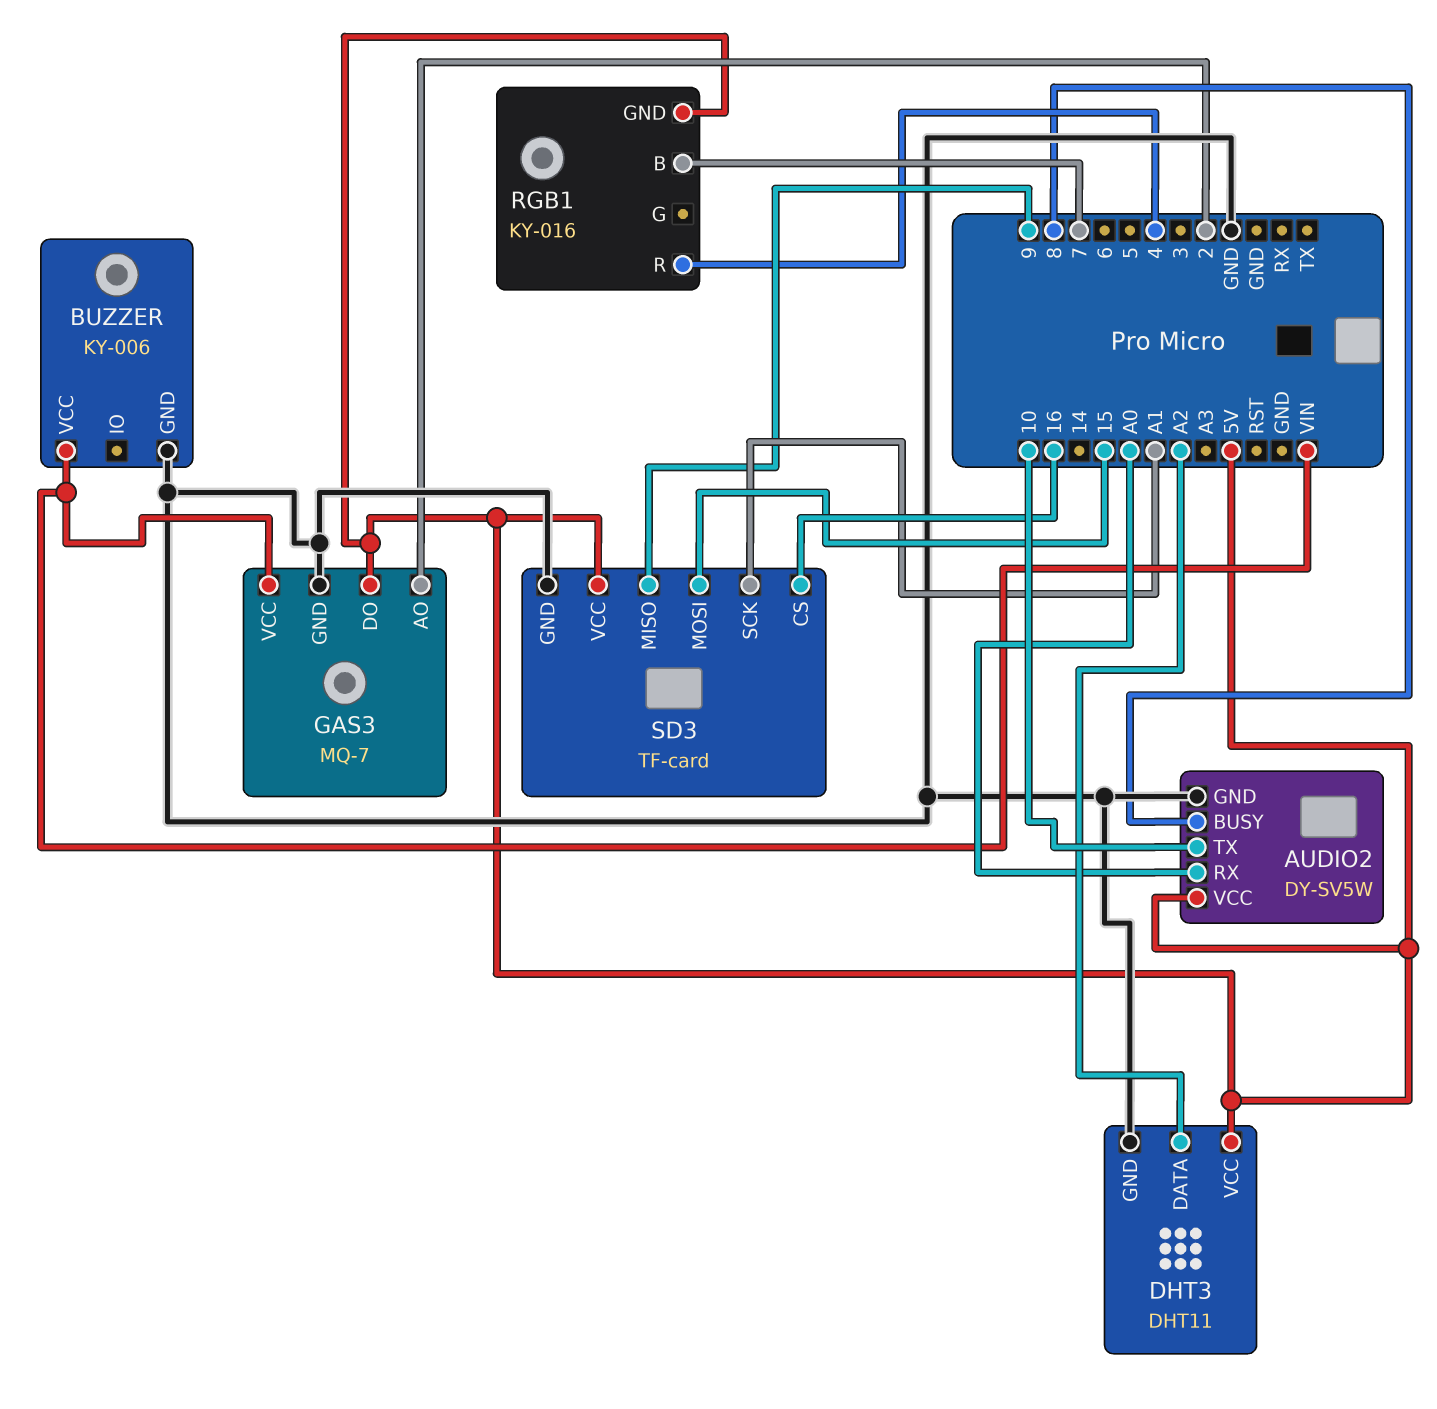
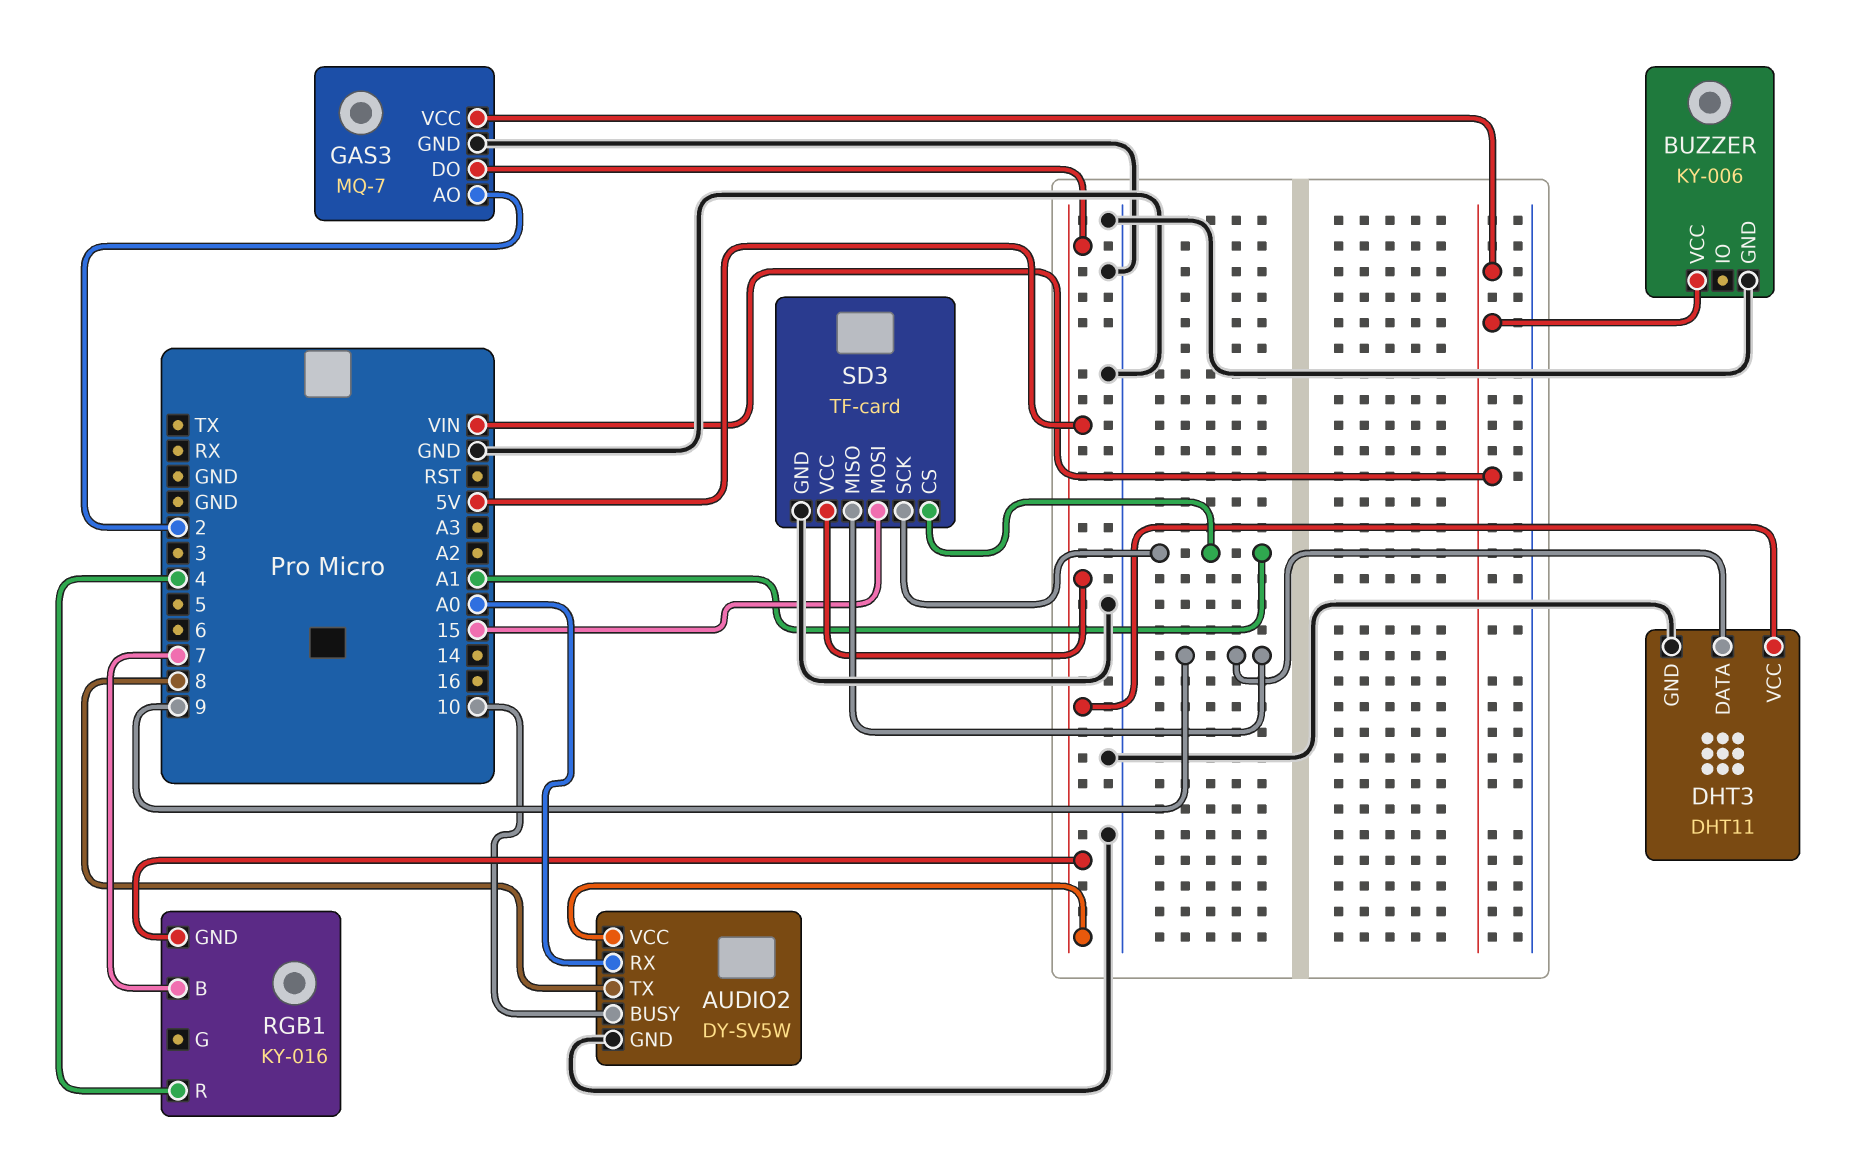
AUDIO2 pin BUSY: 8 -> 10
AUDIO2 pin TX: 10 -> 8
DHT3 pin DATA: A2 -> 9
SD3 pin CS: 16 -> A1

